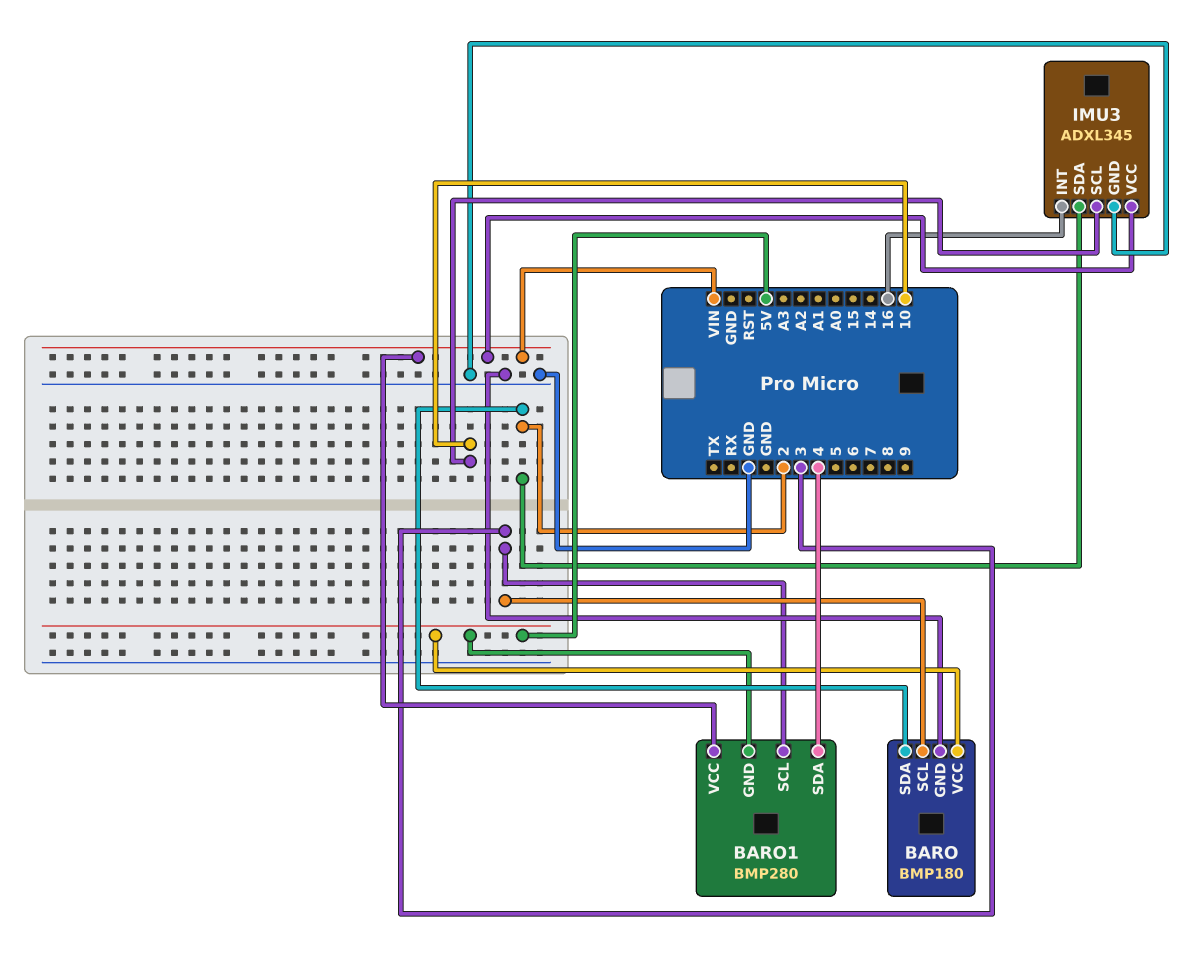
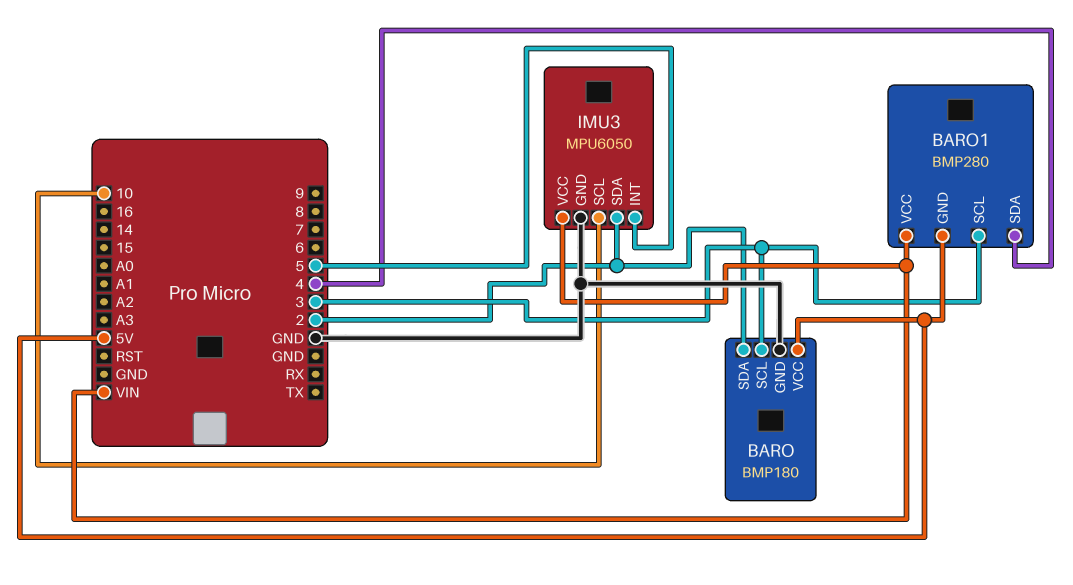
IMU3: ADXL345 -> MPU6050
IMU3 pin INT: 16 -> 5

